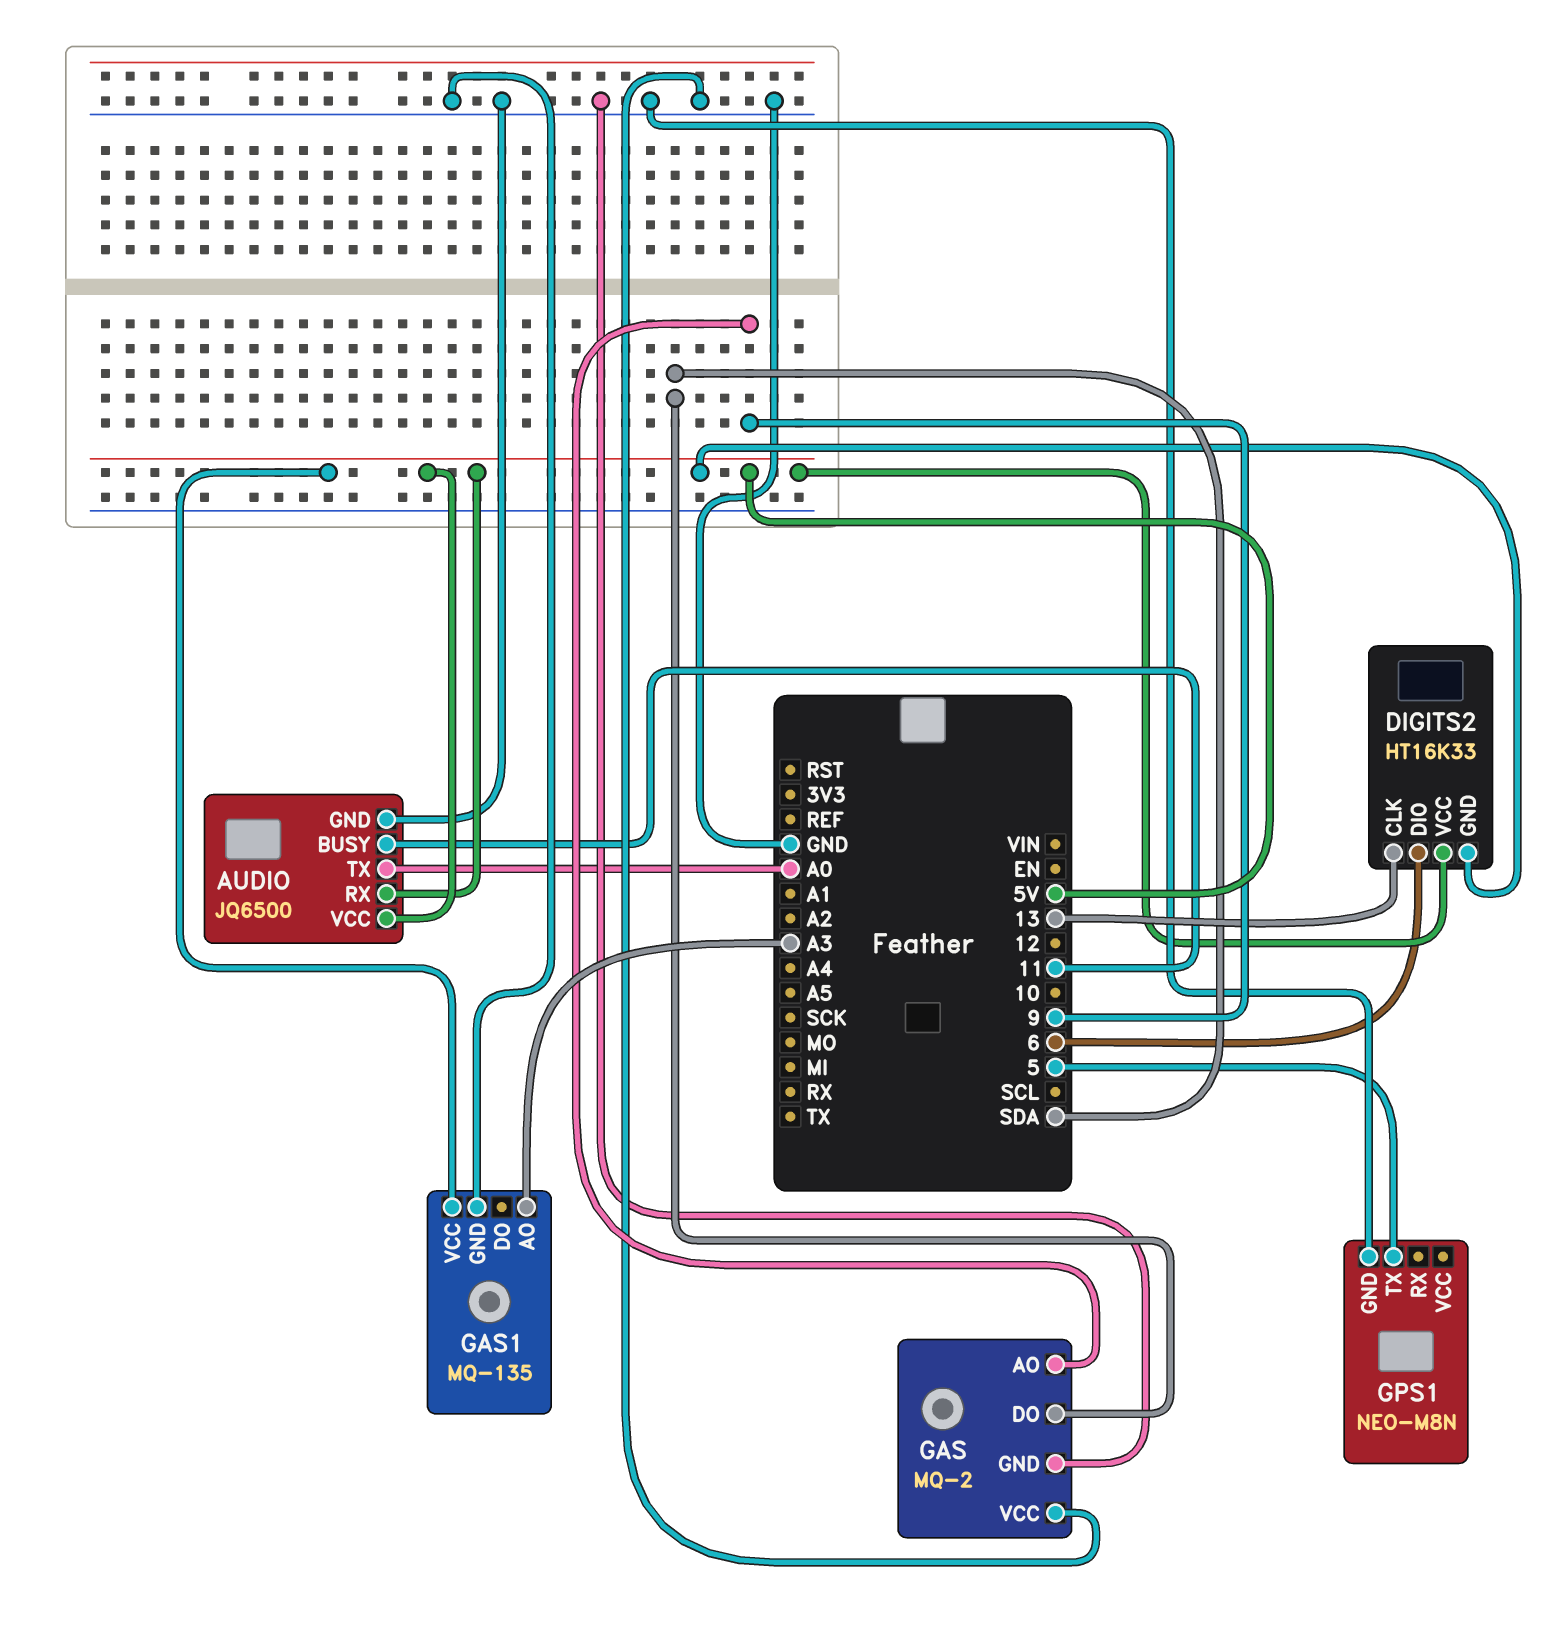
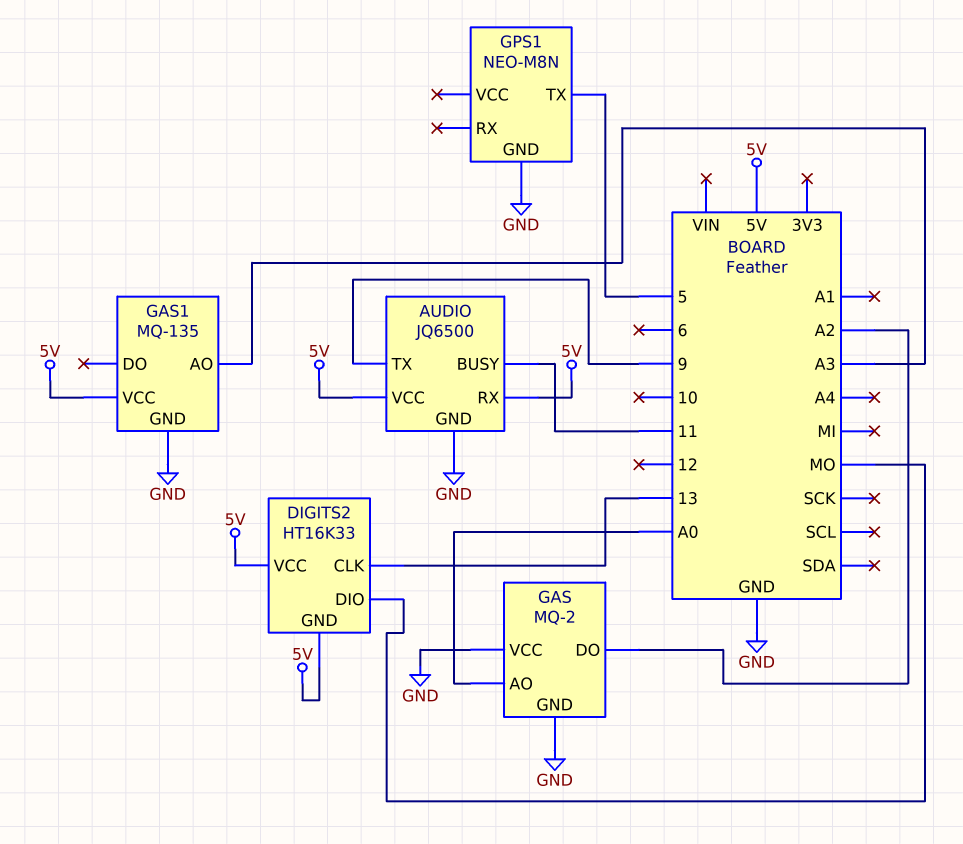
AUDIO pin TX: A0 -> 9
DIGITS2 pin DIO: 6 -> MO
GAS pin AO: 9 -> A0
GAS pin DO: SDA -> A2

